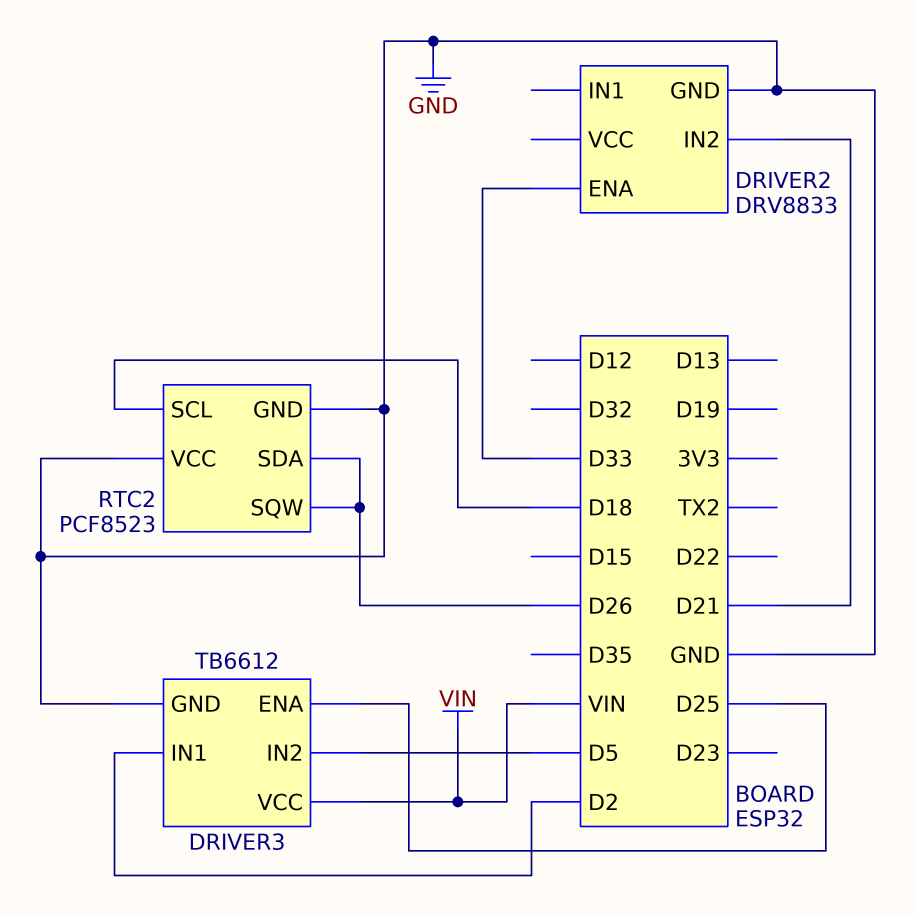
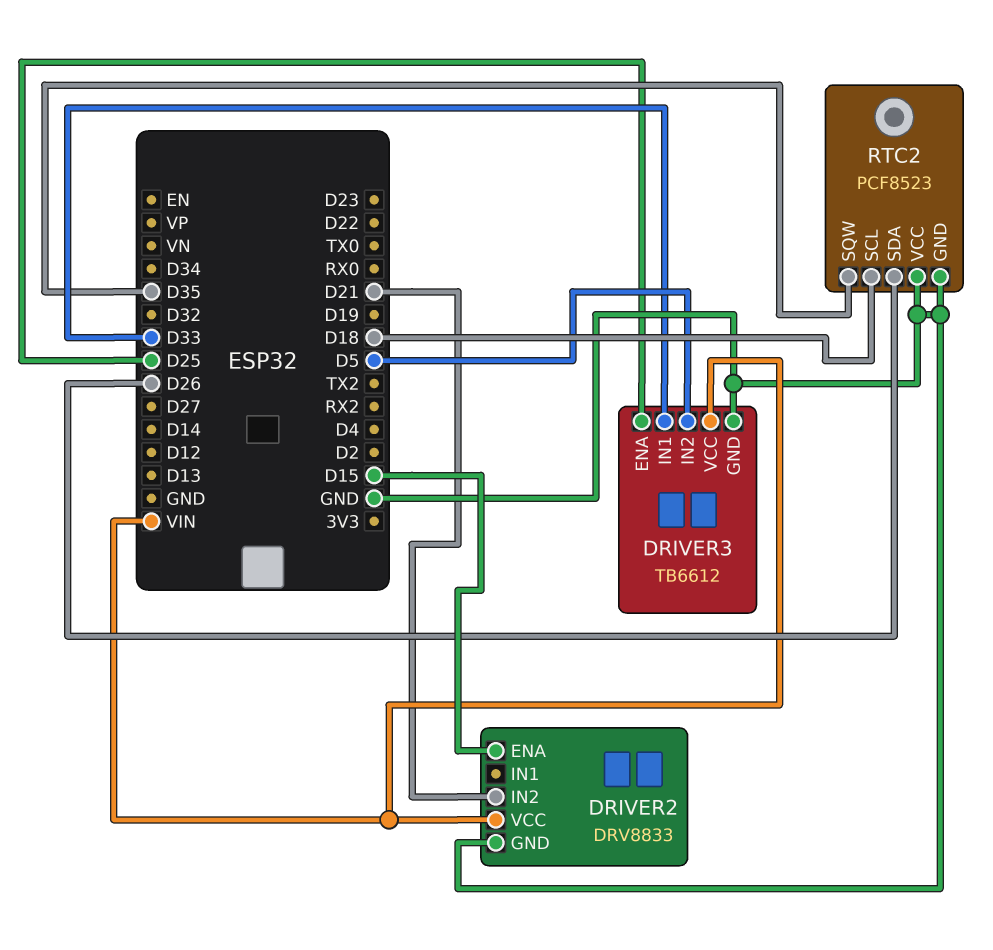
DRIVER2 pin ENA: D33 -> D15
DRIVER2 pin VCC: none -> VIN
DRIVER3 pin IN1: D2 -> D33
RTC2 pin SQW: D26 -> D35

